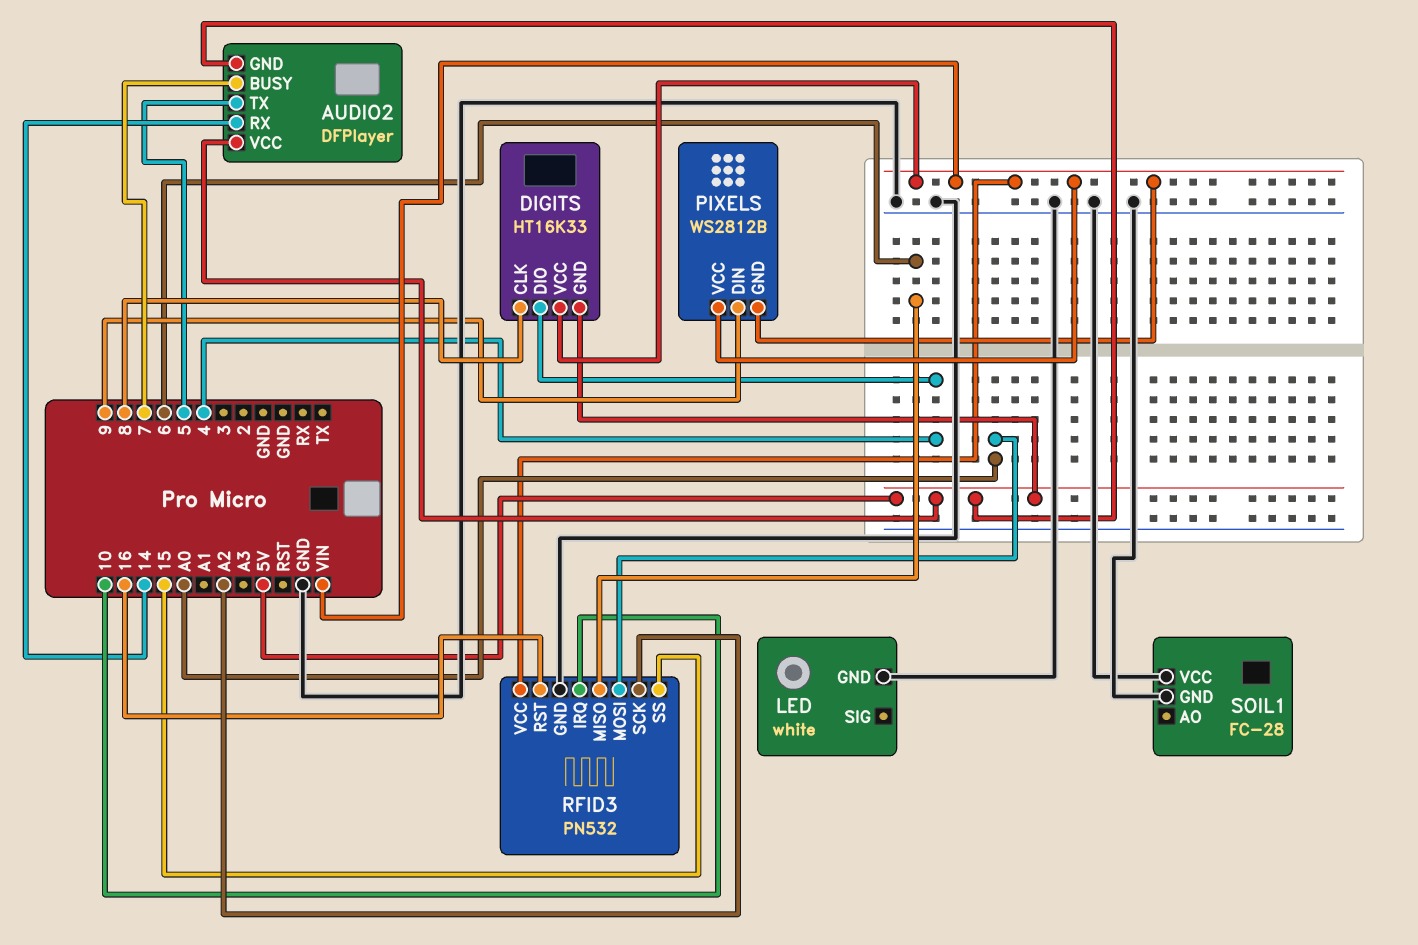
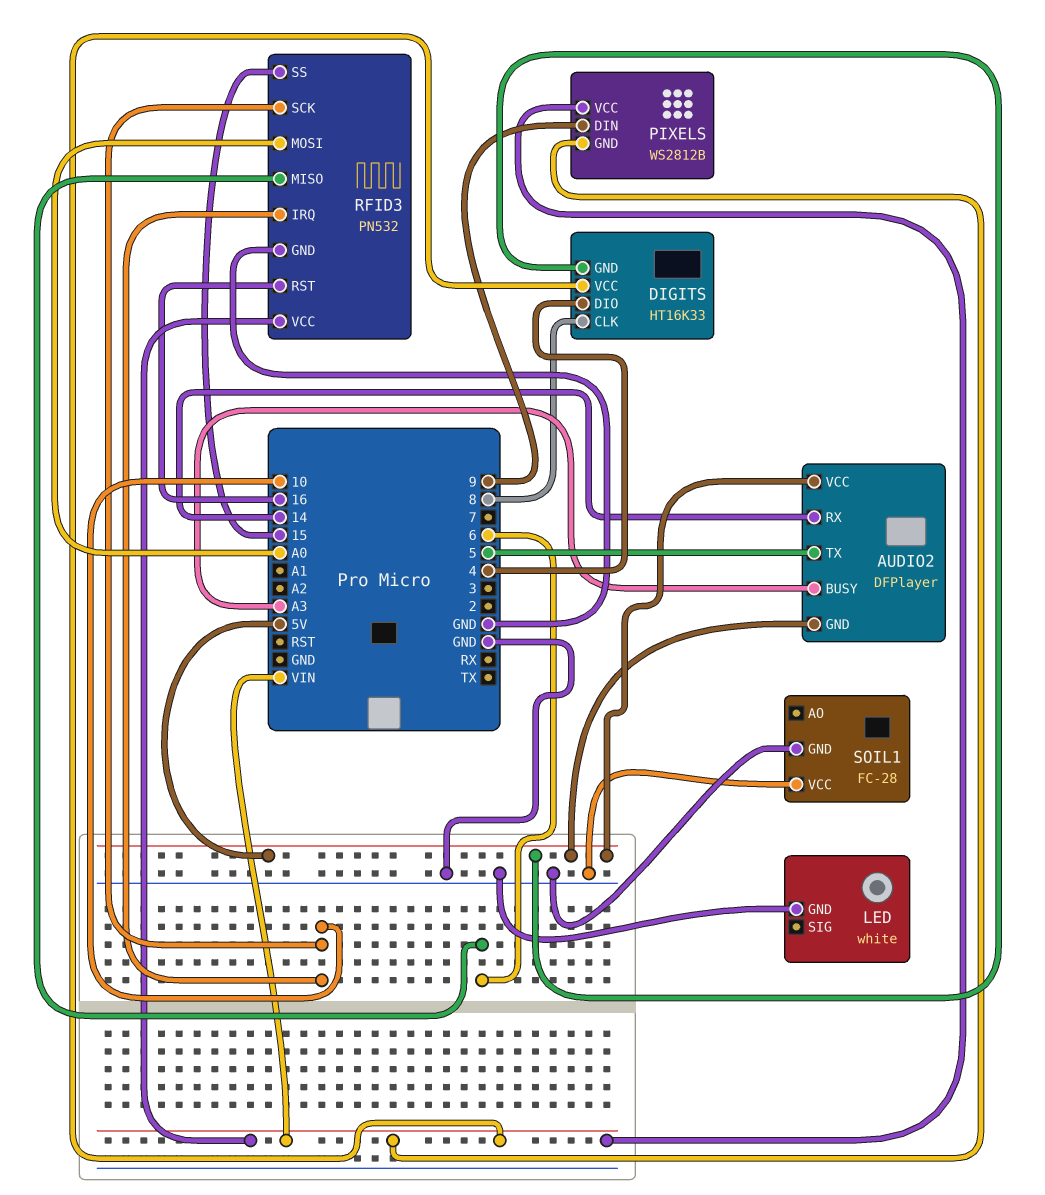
AUDIO2 pin BUSY: 7 -> A3
RFID3 pin SCK: A2 -> 10

